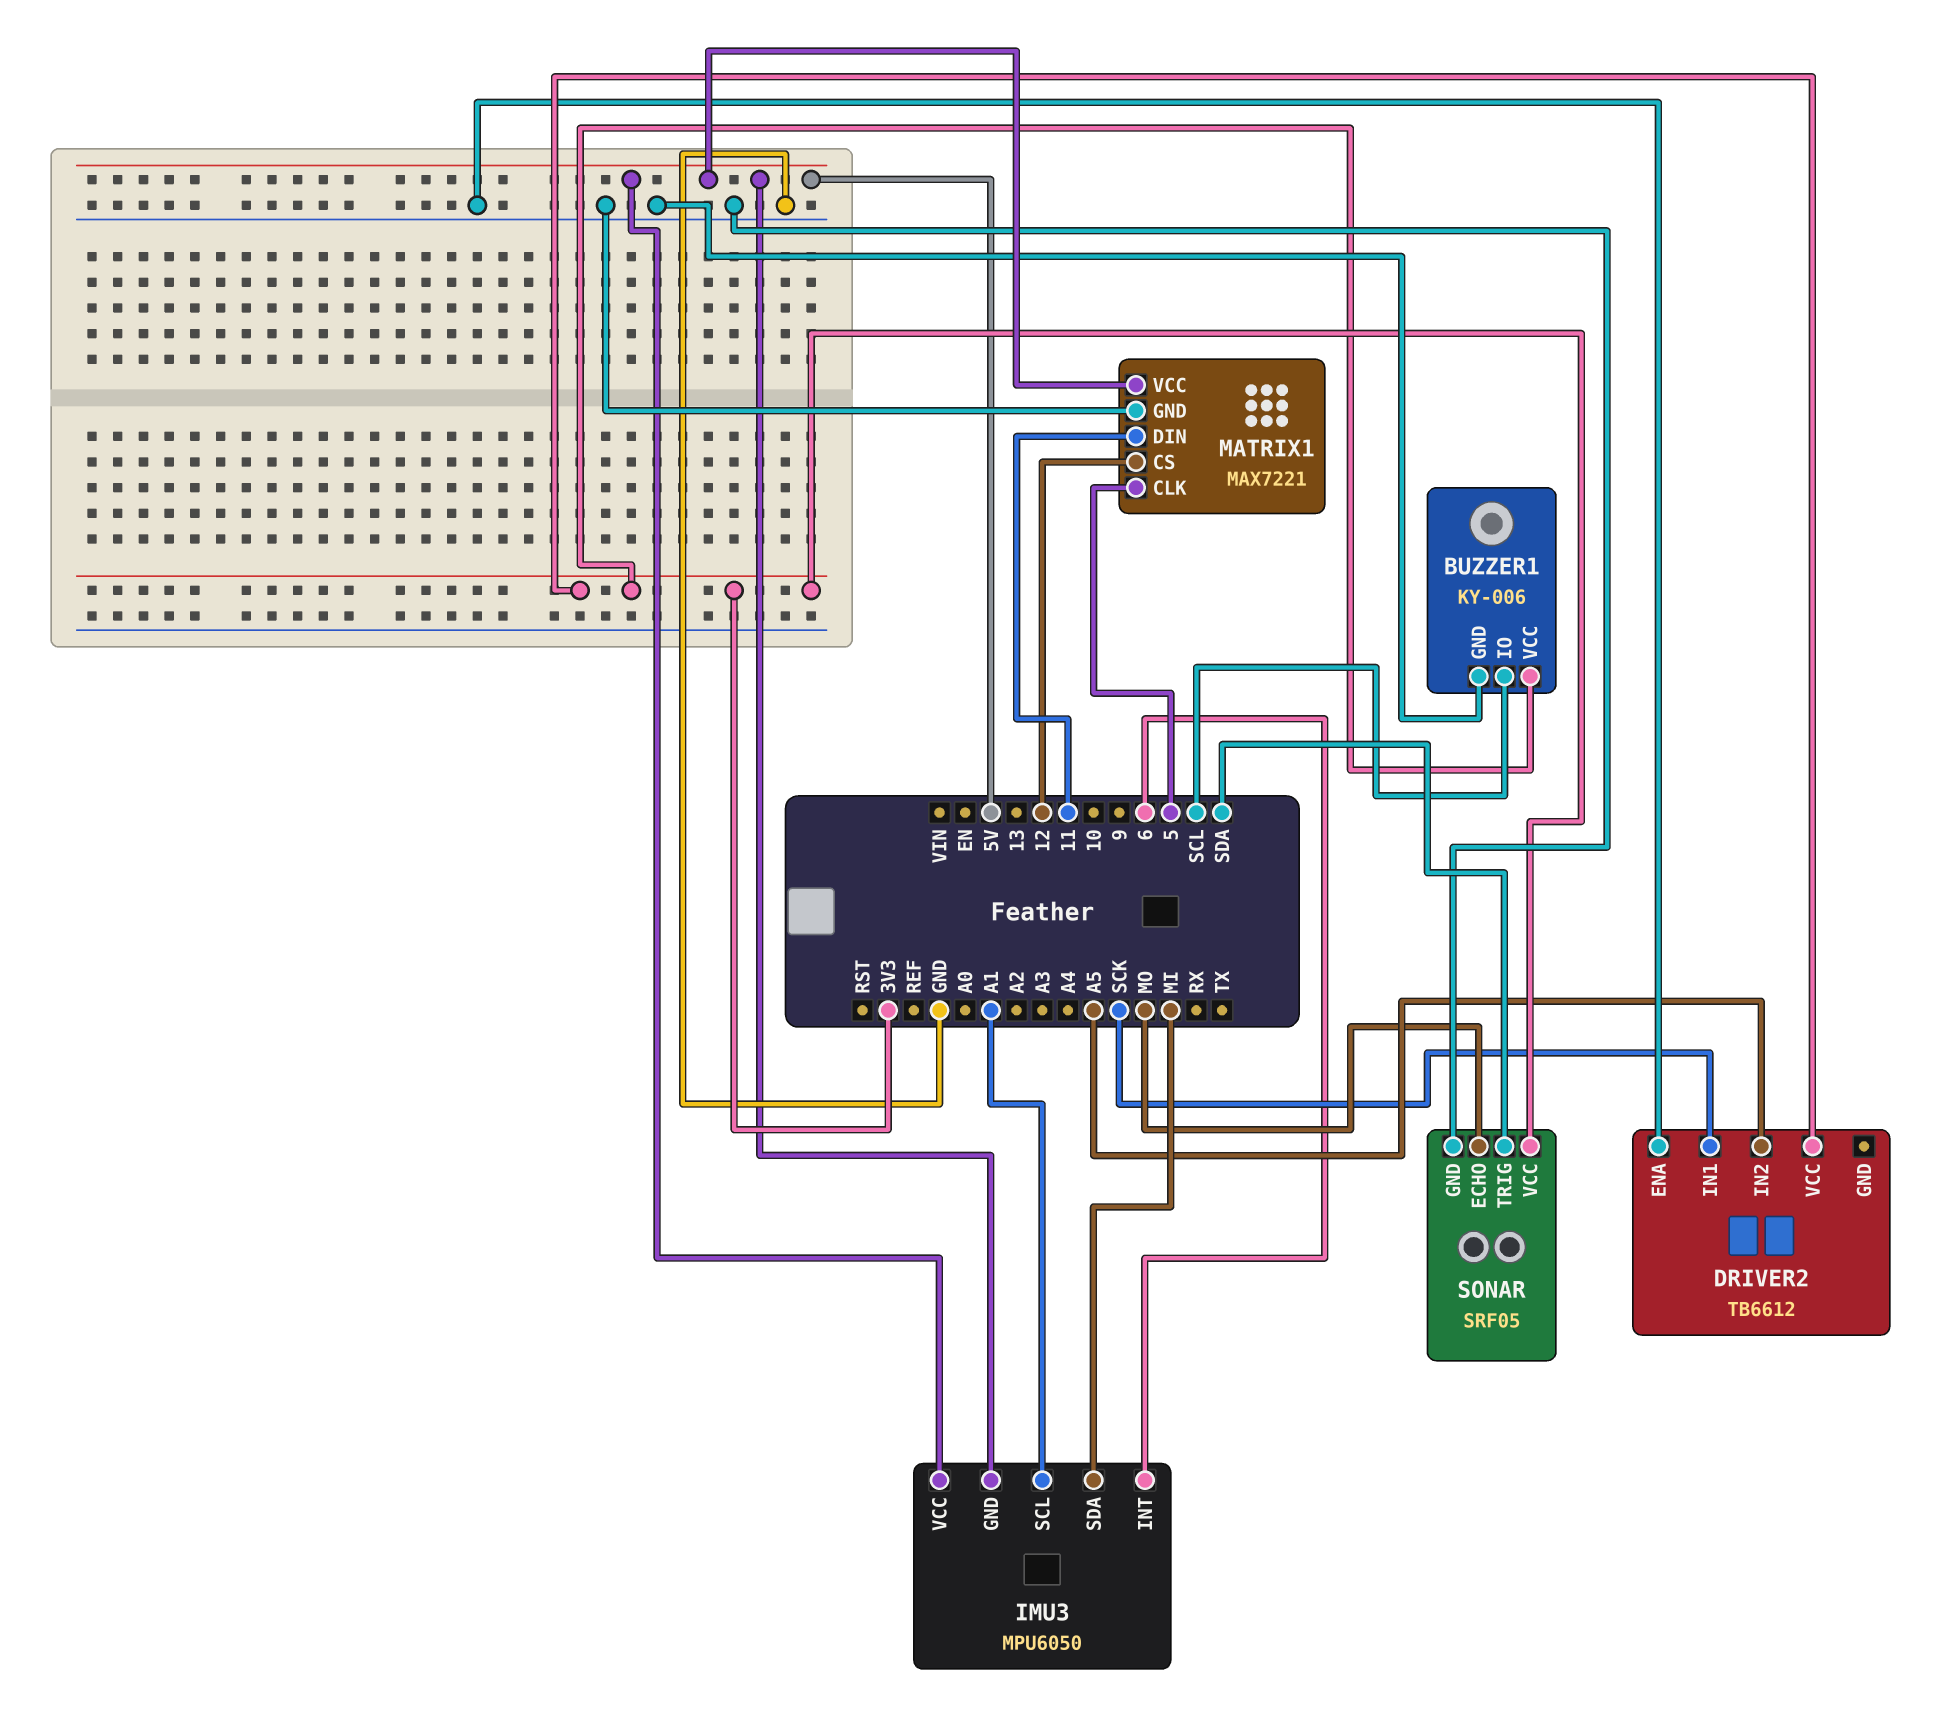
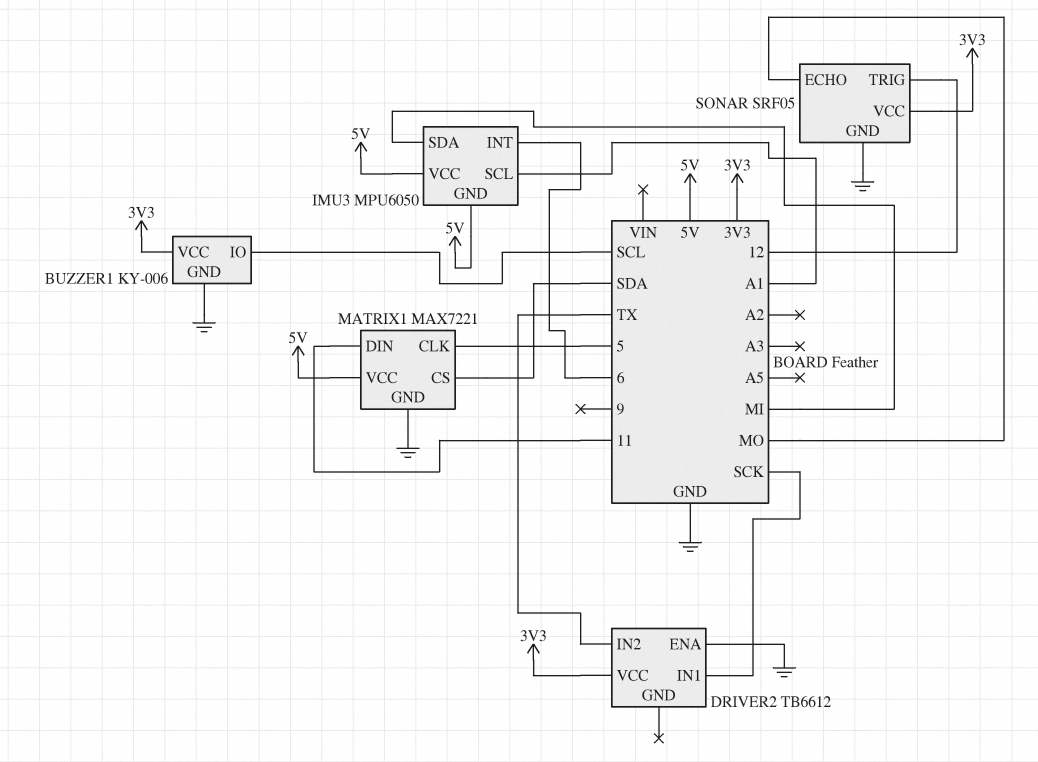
DRIVER2 pin IN2: A5 -> TX
MATRIX1 pin CS: 12 -> SDA
SONAR pin TRIG: SDA -> 12

